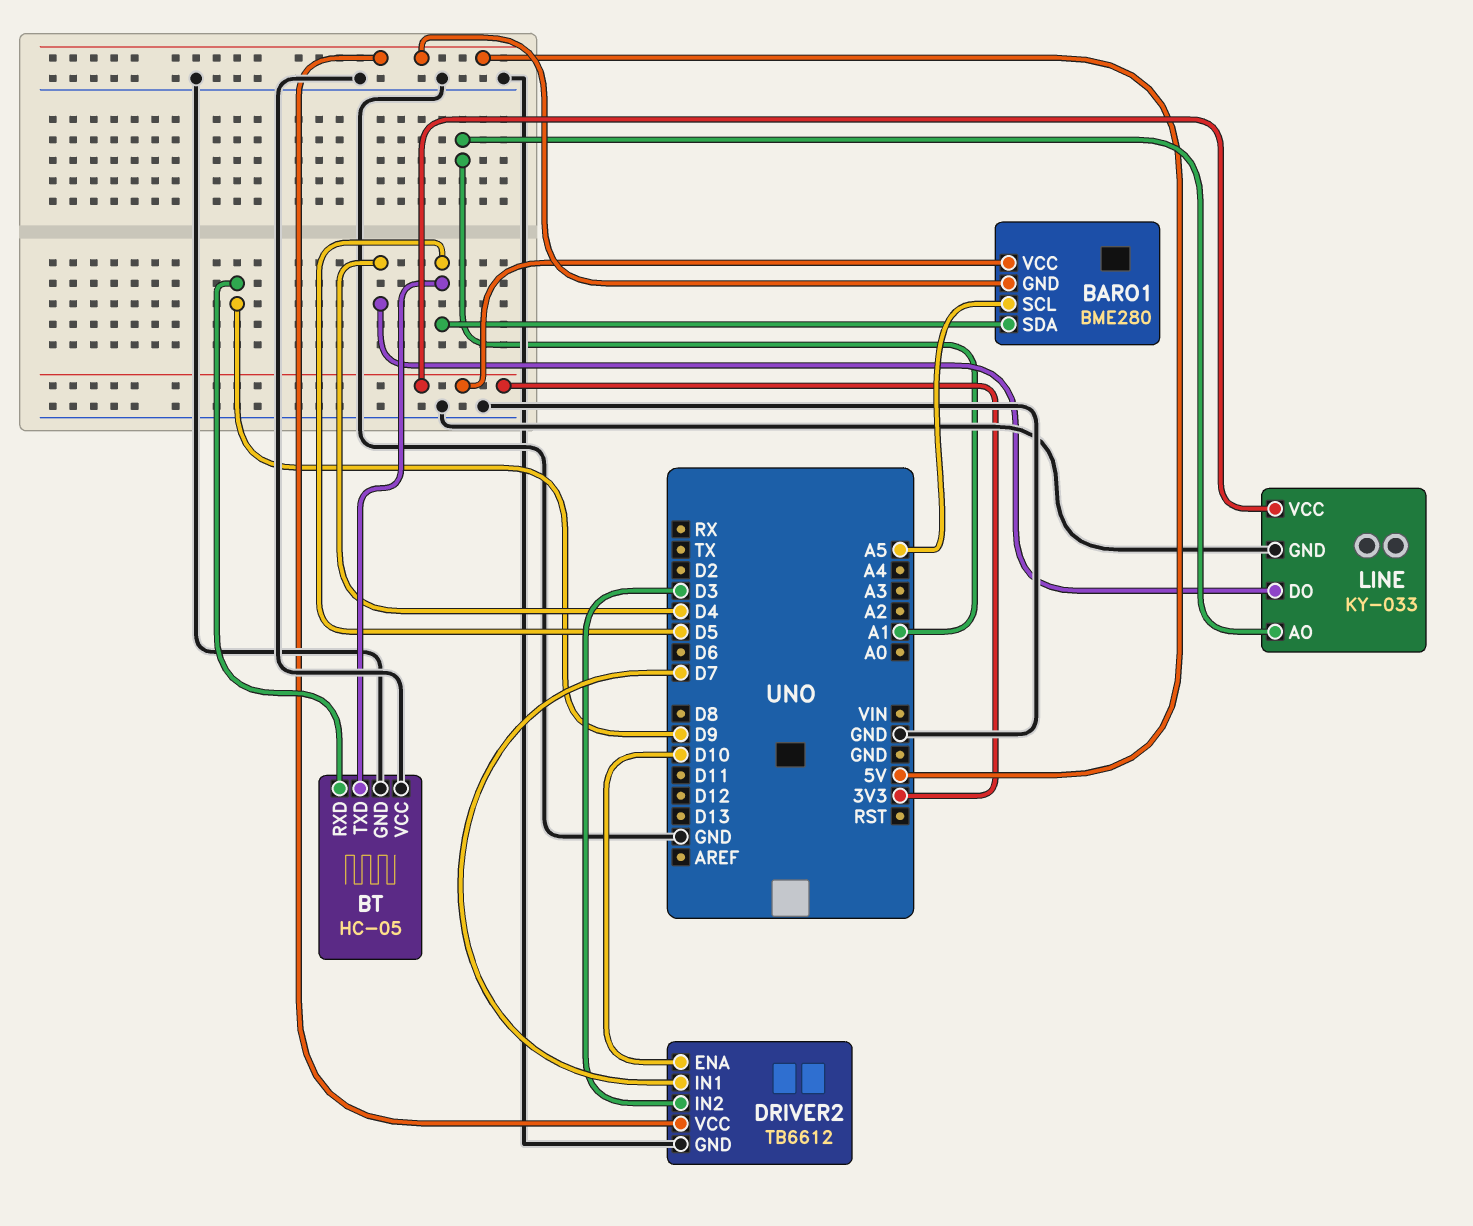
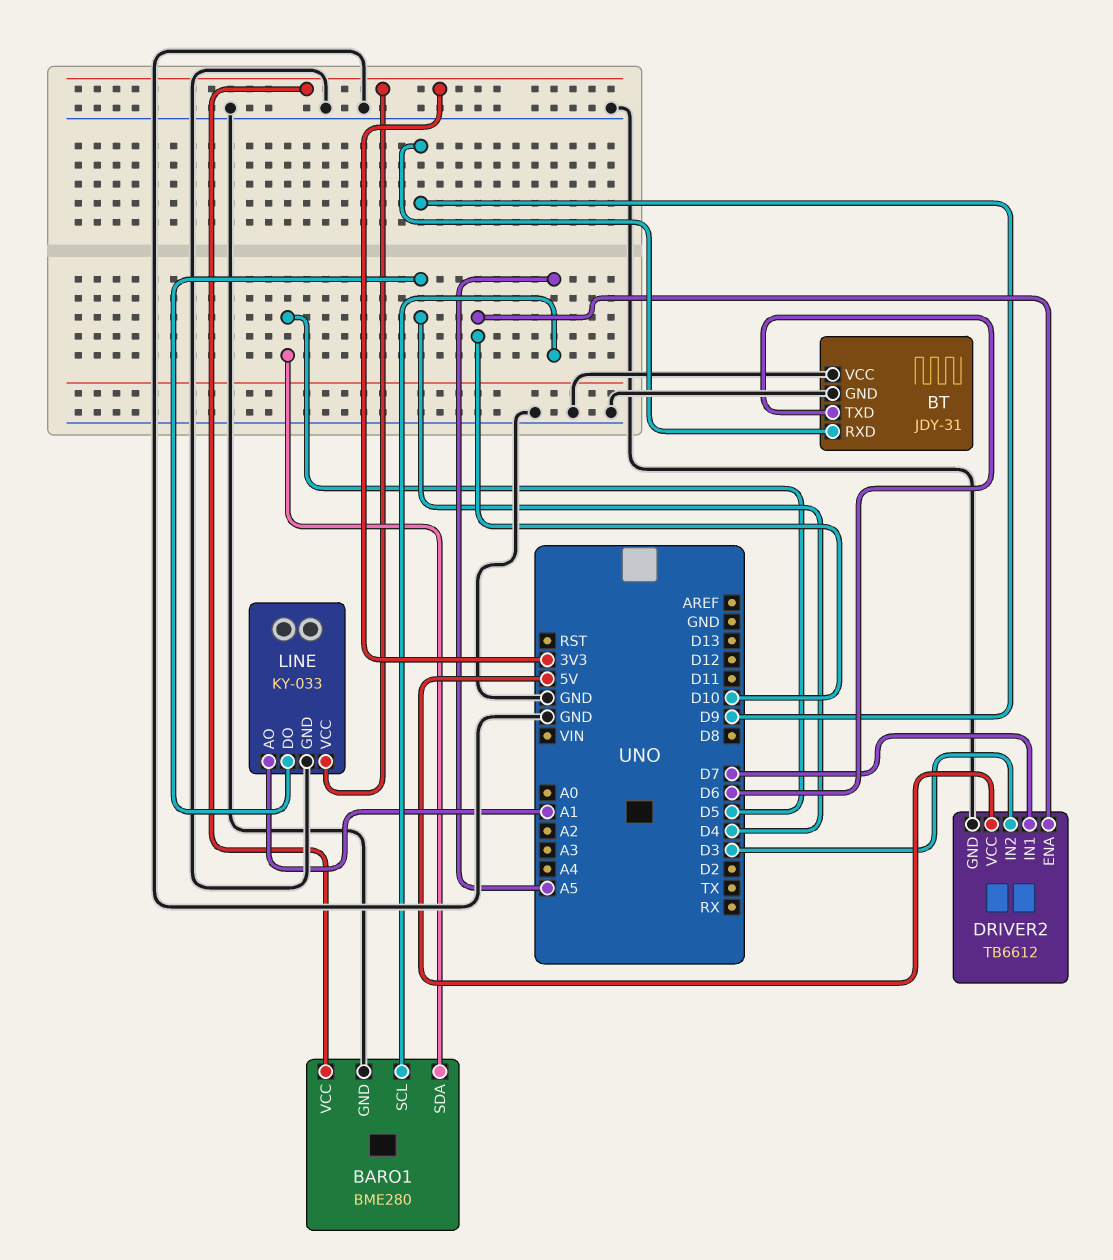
BARO1 pin GND: 5V -> GND
BT: HC-05 -> JDY-31
BT pin TXD: D5 -> D6

